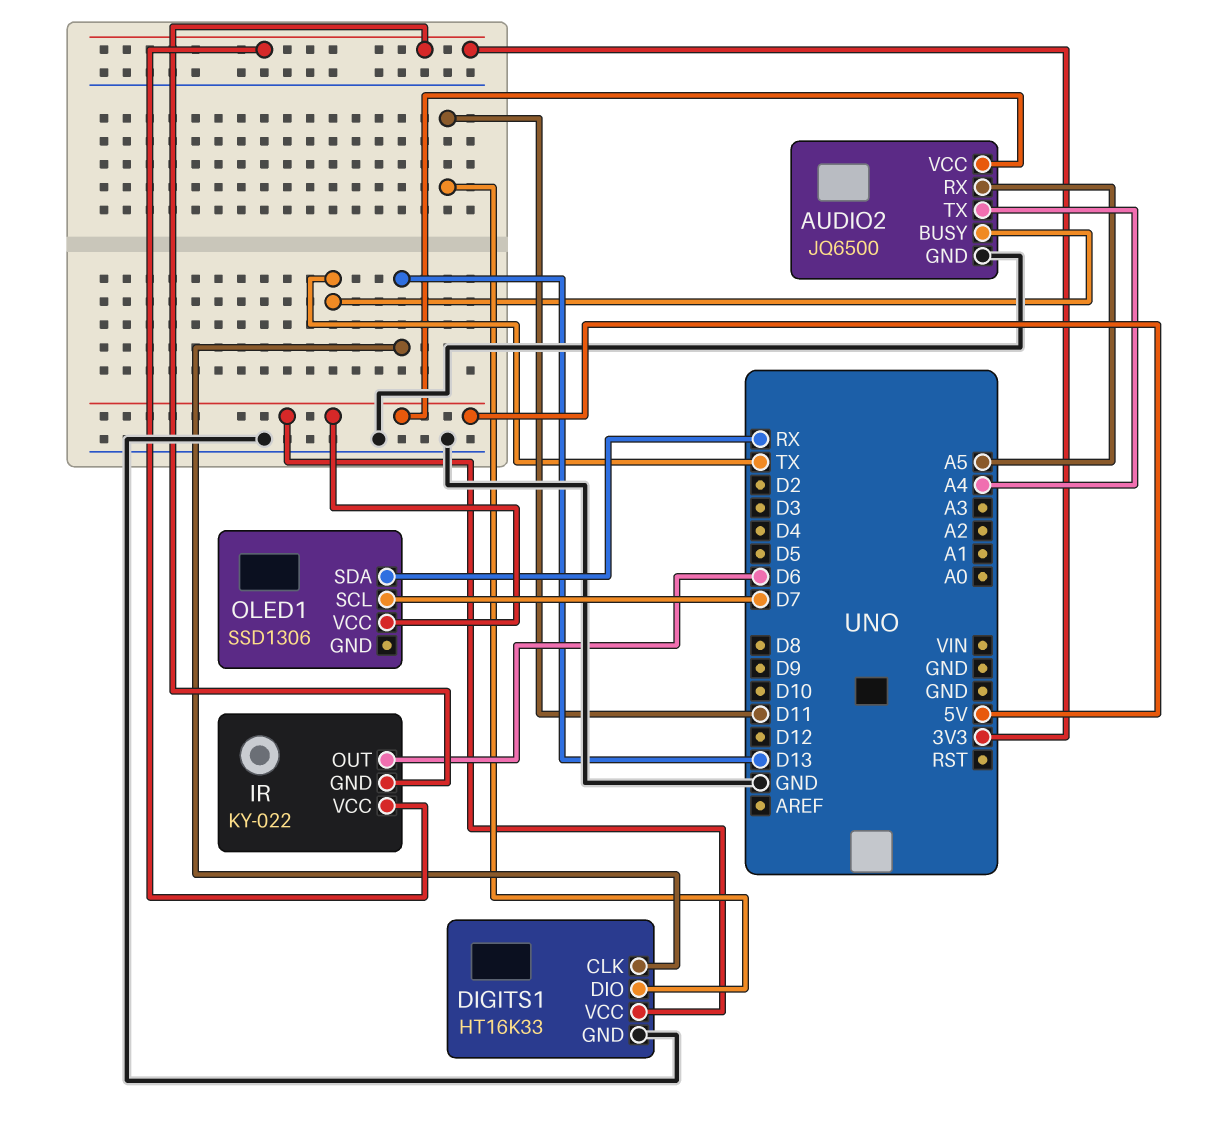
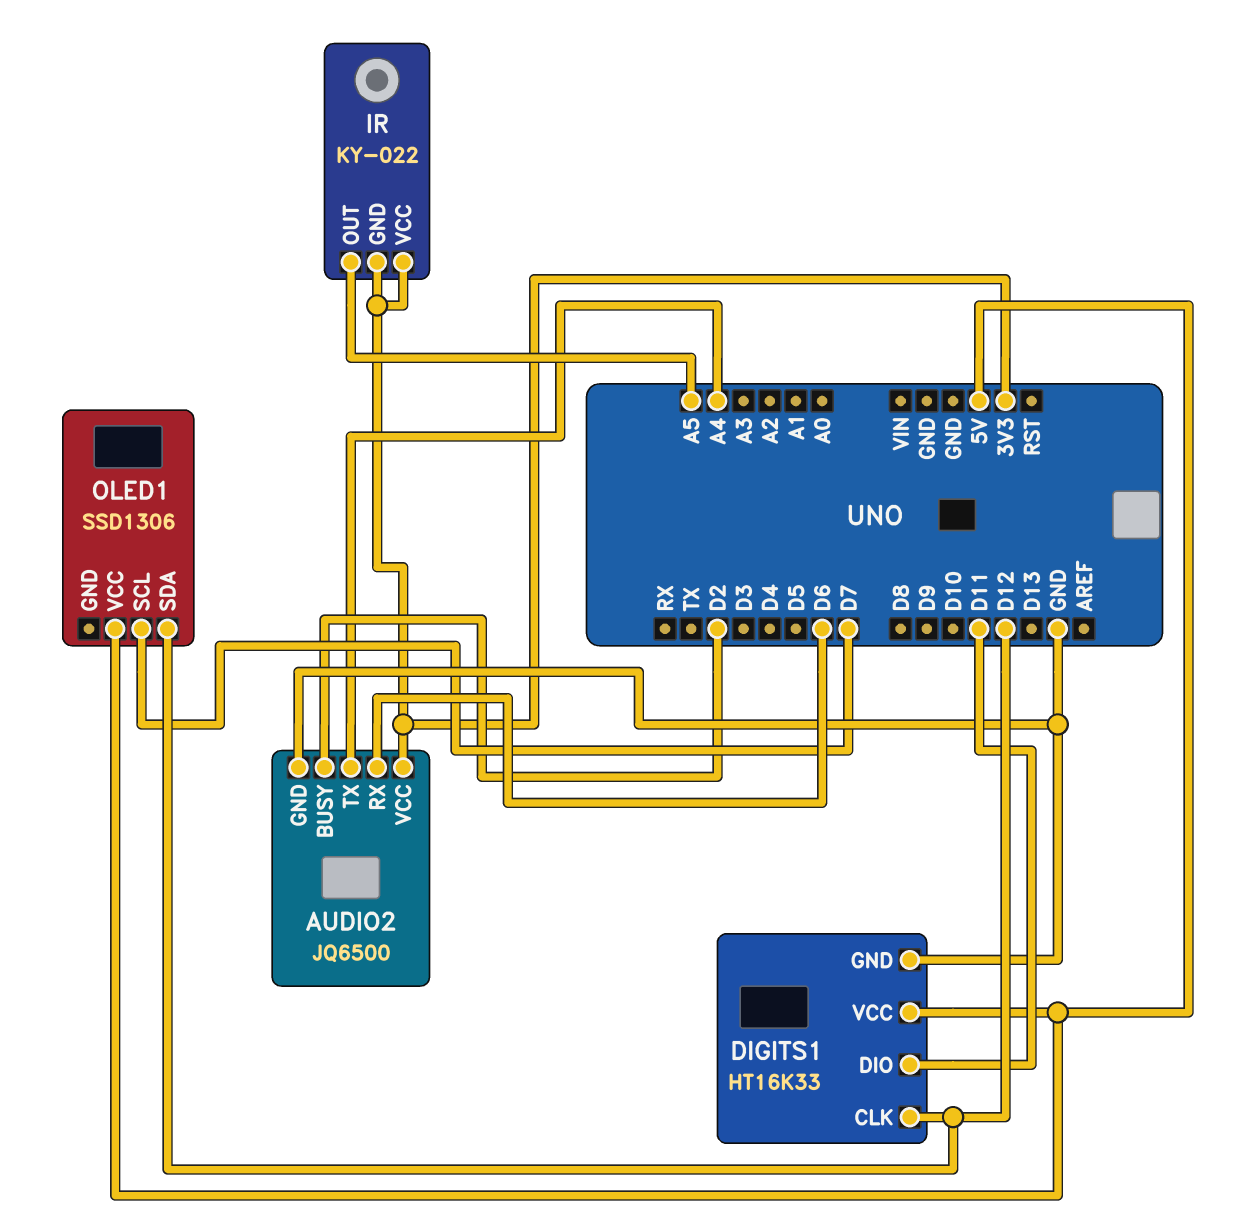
AUDIO2 pin BUSY: TX -> D2
AUDIO2 pin RX: A5 -> D6
AUDIO2 pin VCC: 5V -> 3V3
DIGITS1 pin CLK: D13 -> D12
IR pin OUT: D6 -> A5
OLED1 pin SDA: RX -> D12

